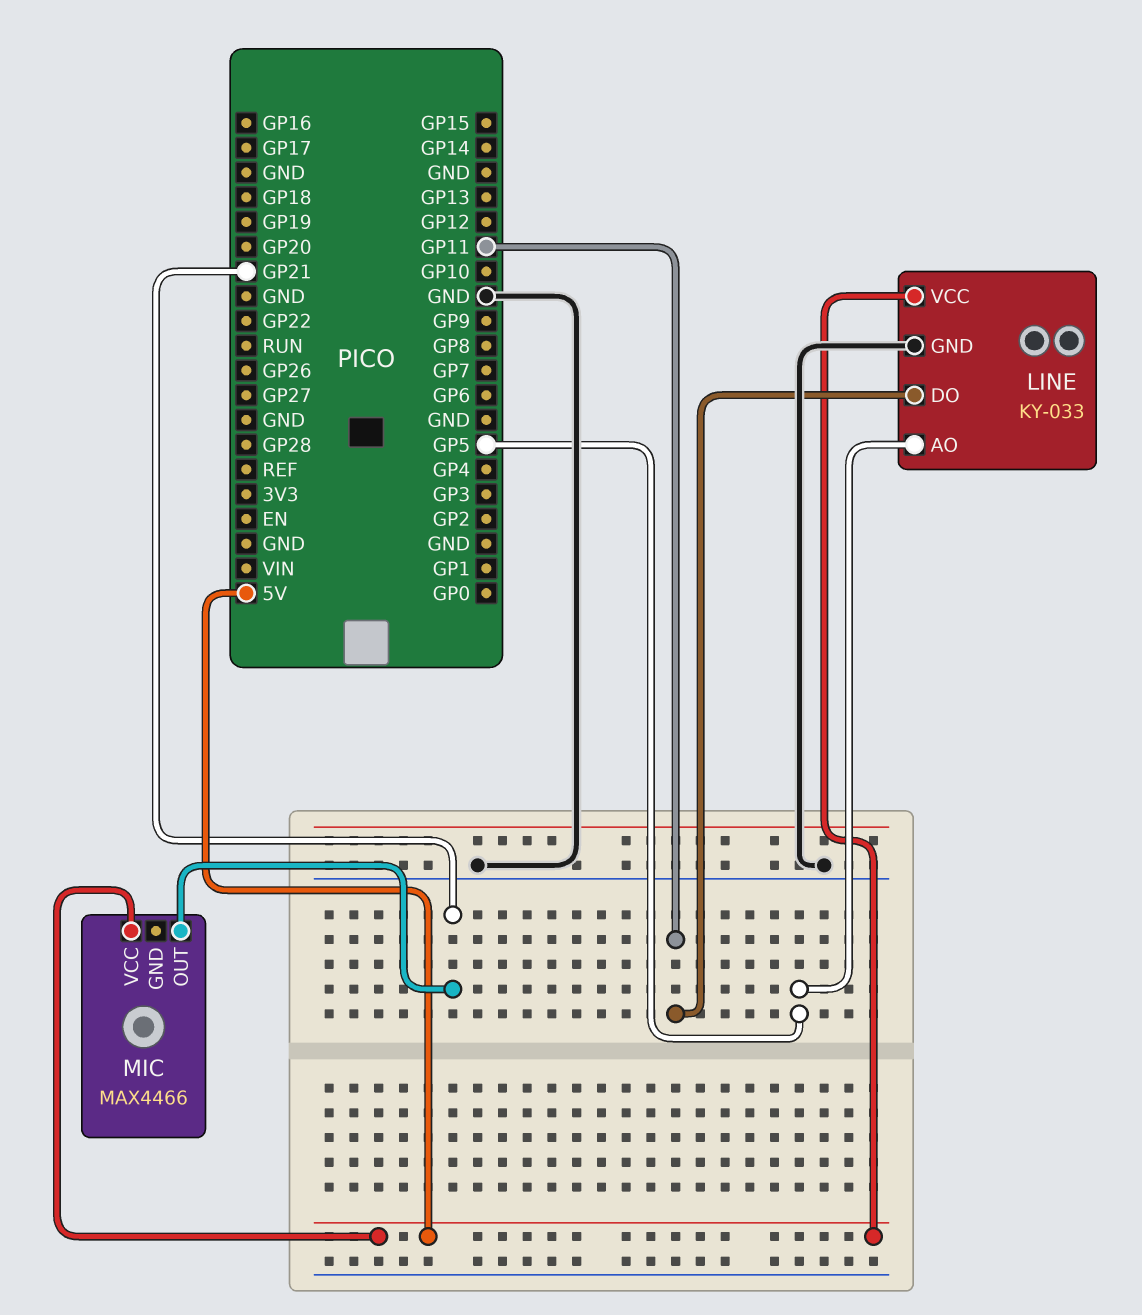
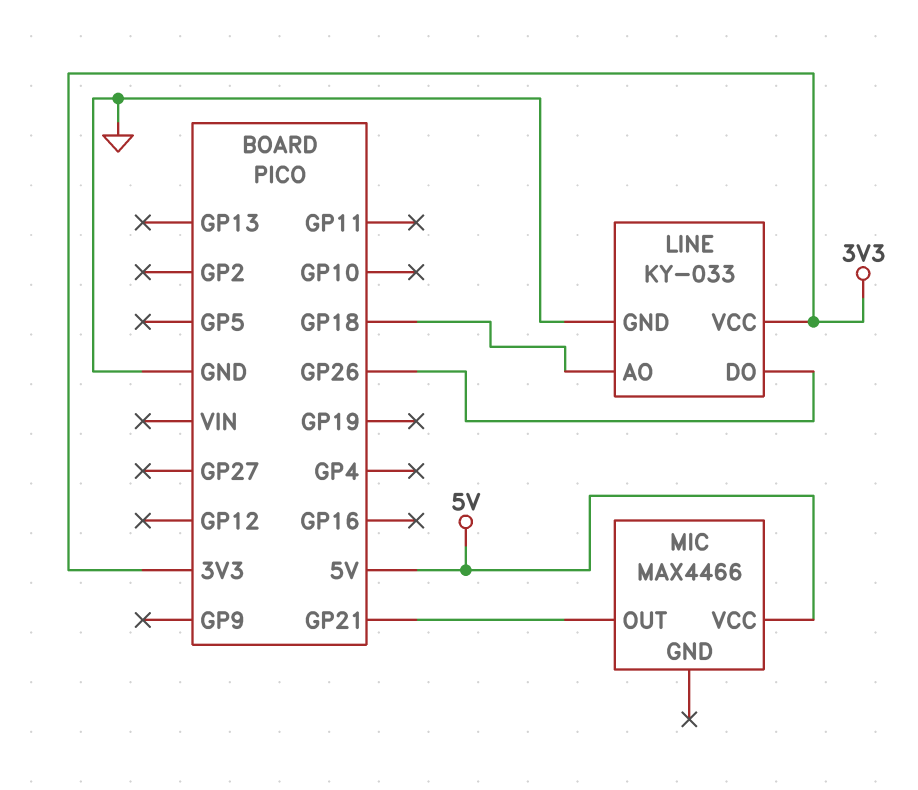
LINE pin AO: GP5 -> GP18
LINE pin DO: GP11 -> GP26
LINE pin VCC: 5V -> 3V3

